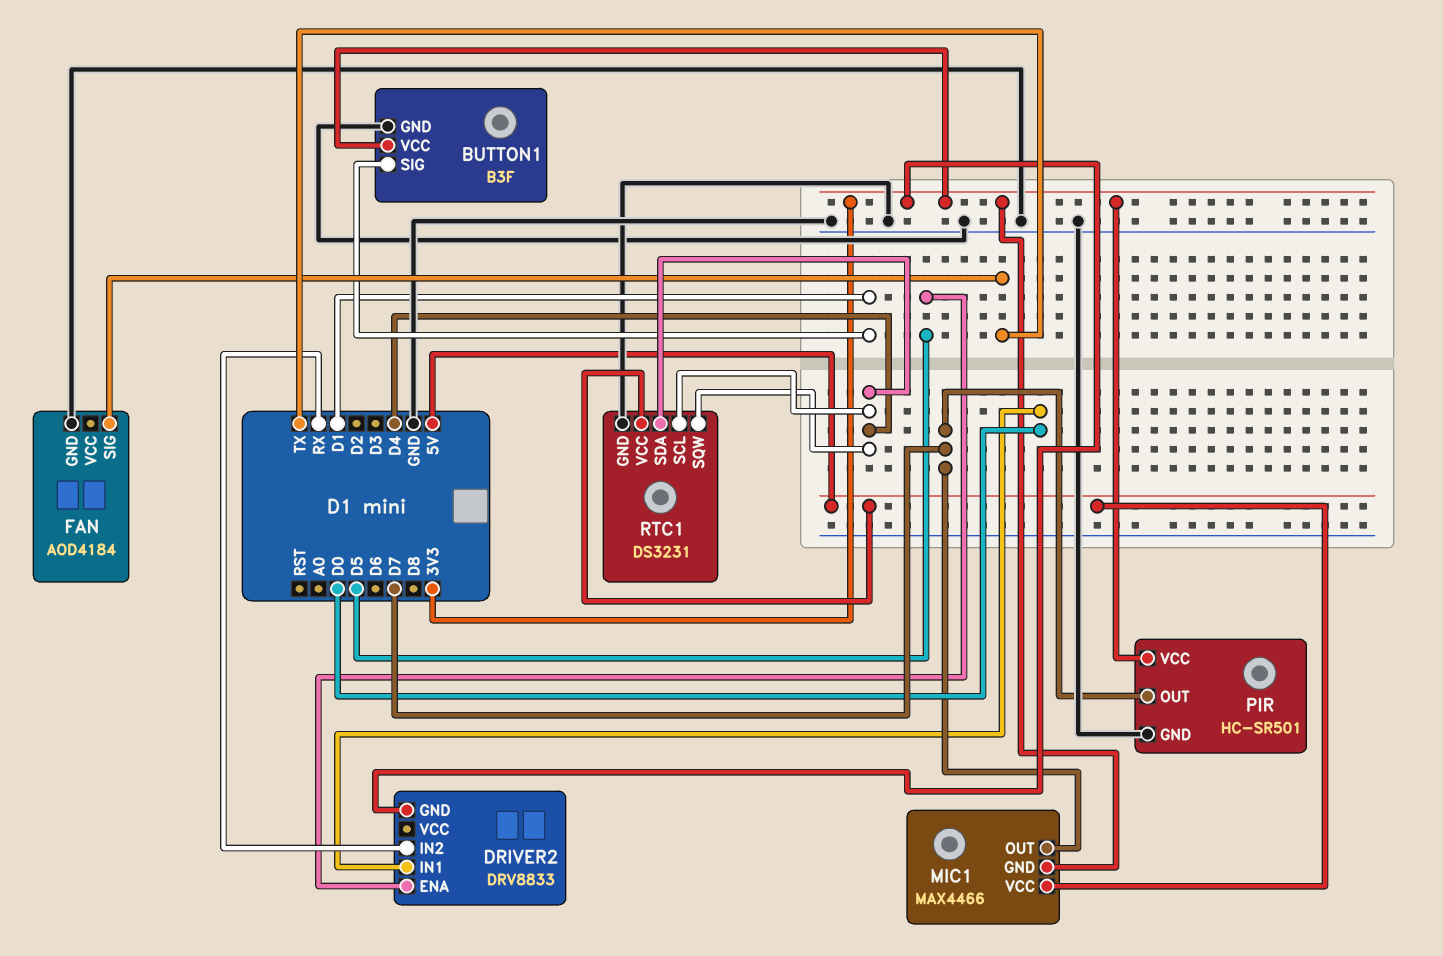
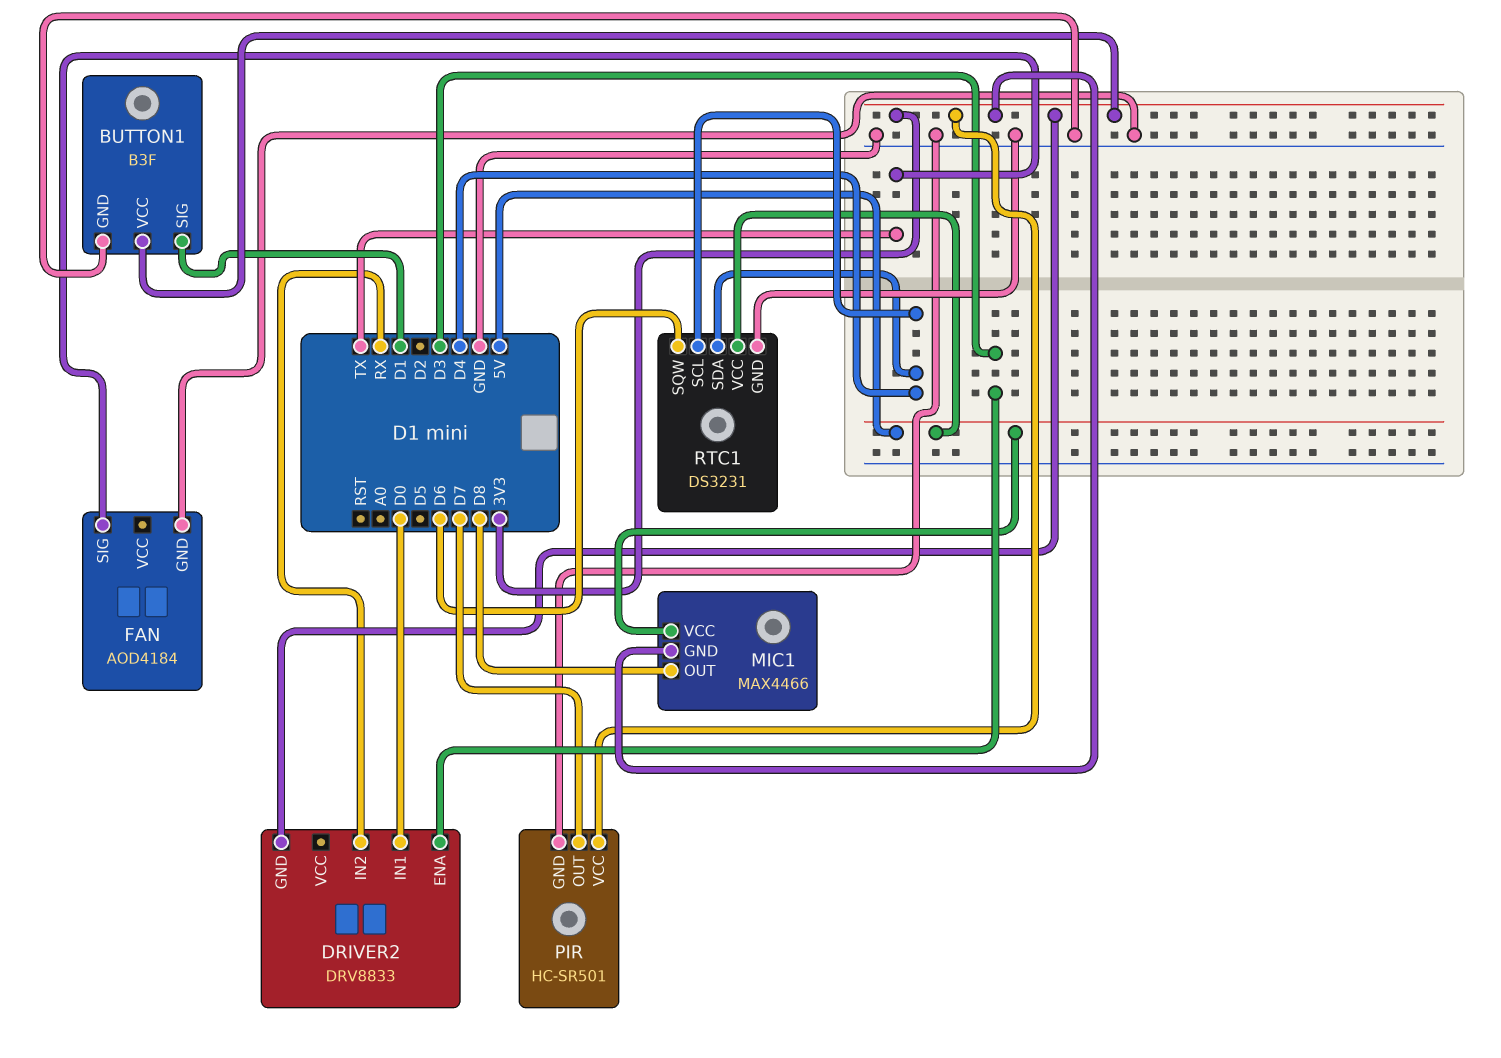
DRIVER2 pin ENA: D5 -> D3
MIC1 pin OUT: D7 -> D8
RTC1 pin SQW: D4 -> D6

